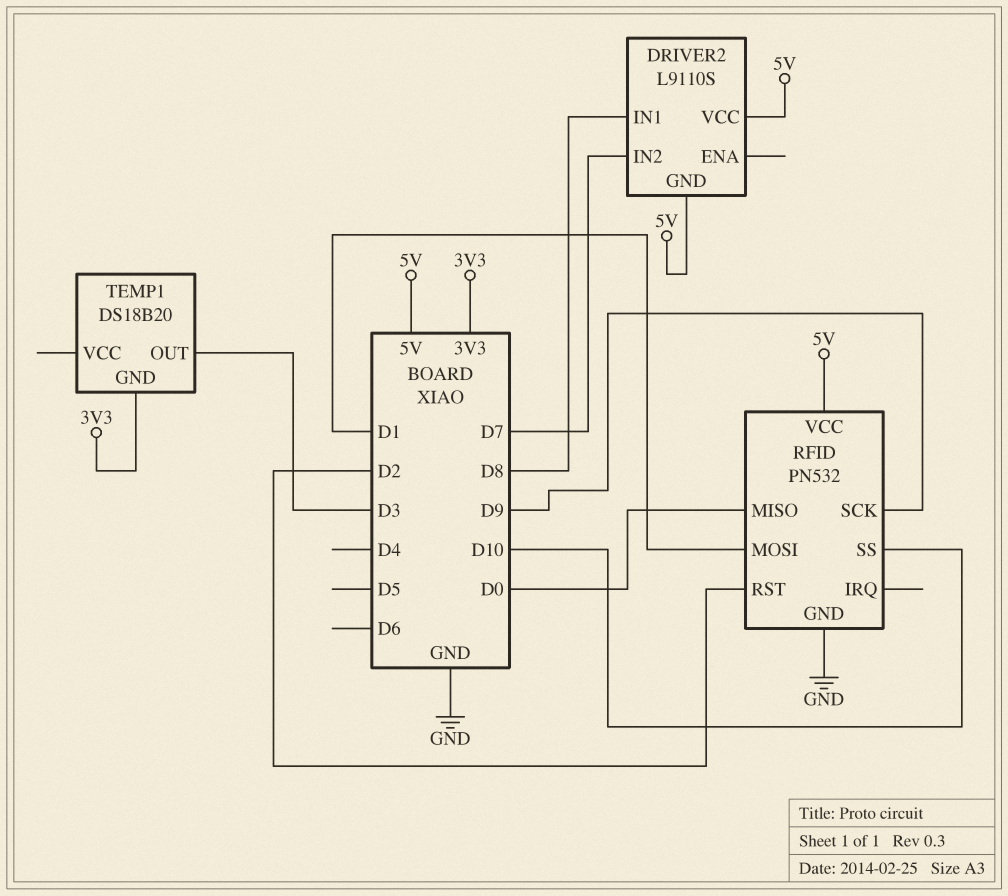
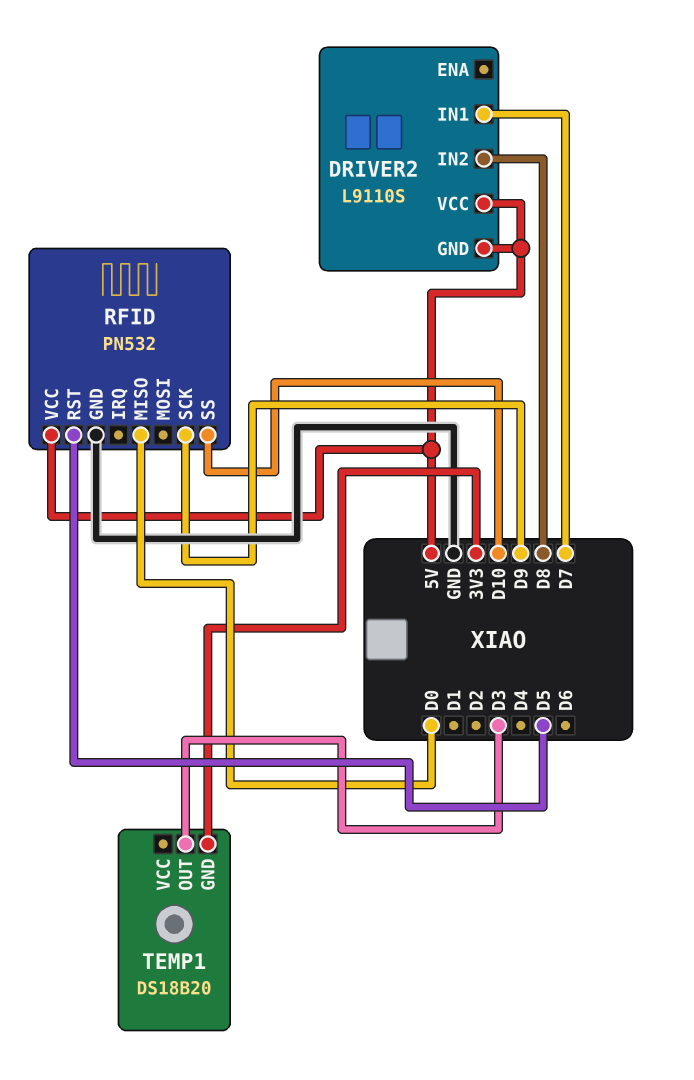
DRIVER2 pin IN1: D8 -> D7
DRIVER2 pin IN2: D7 -> D8
RFID pin MOSI: D1 -> none
RFID pin RST: D2 -> D5

